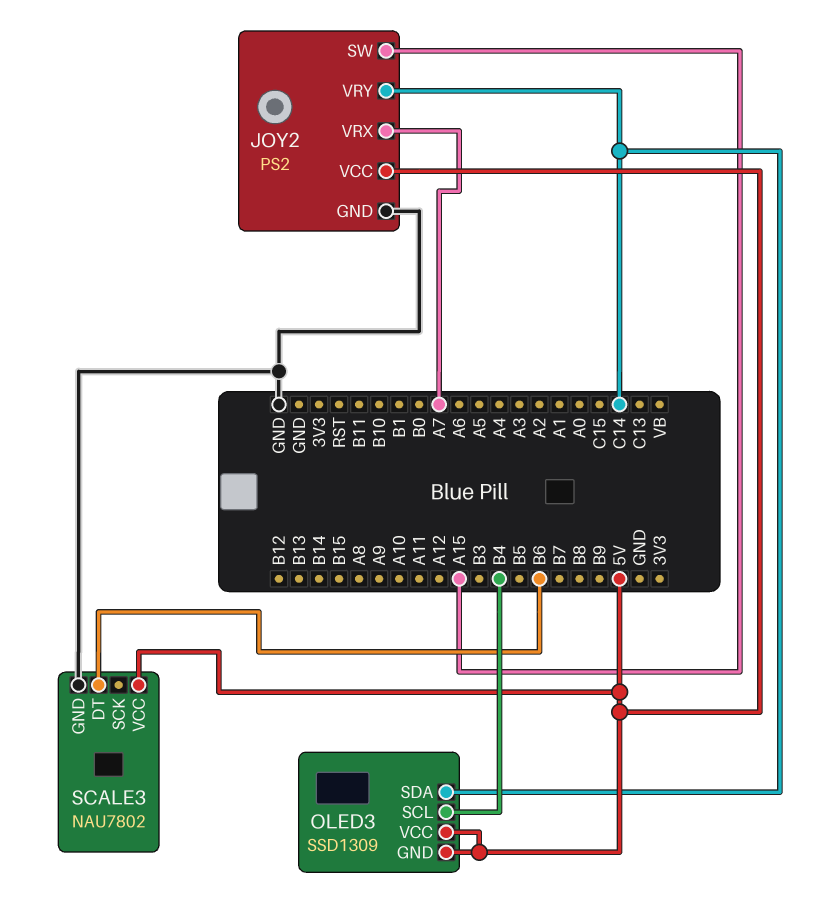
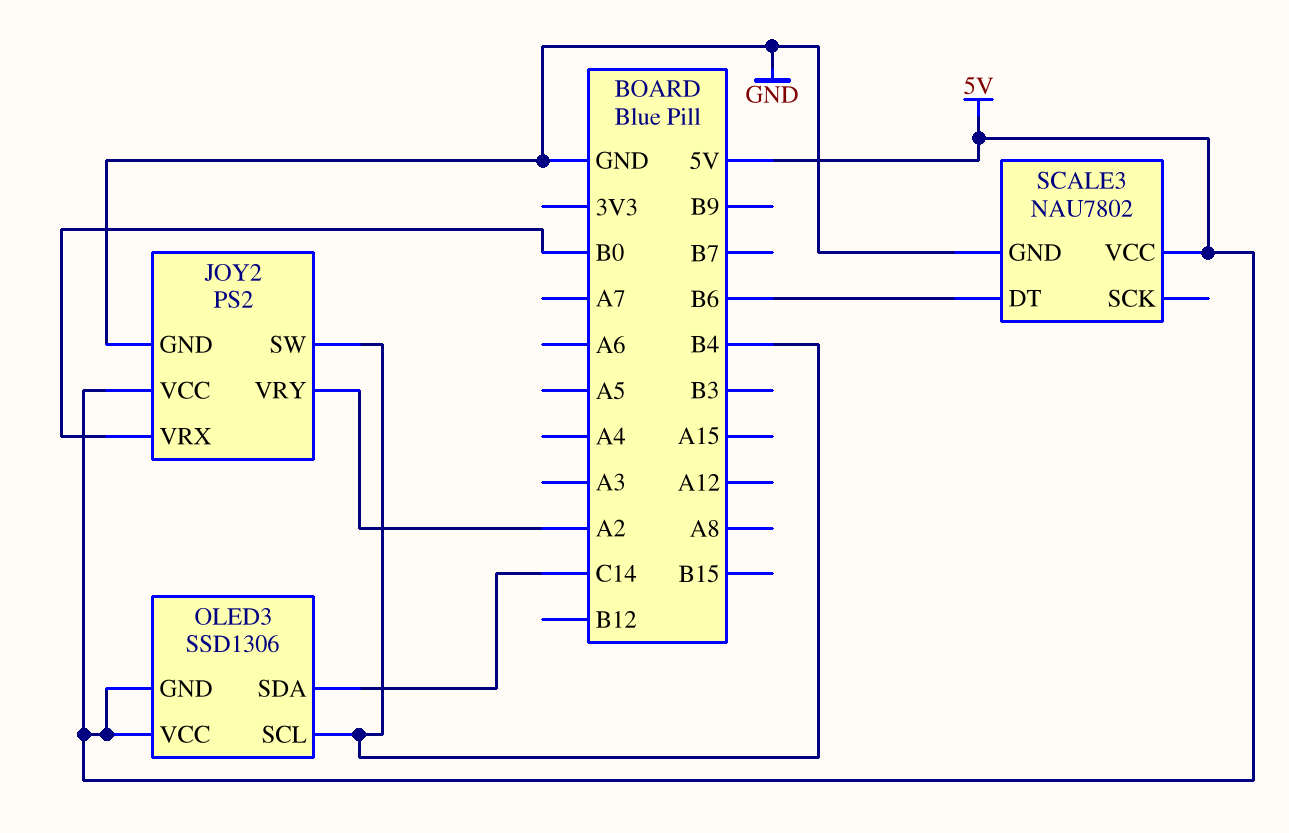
JOY2 pin SW: A15 -> B4
JOY2 pin VRX: A7 -> B0
JOY2 pin VRY: C14 -> A2
OLED3: SSD1309 -> SSD1306

